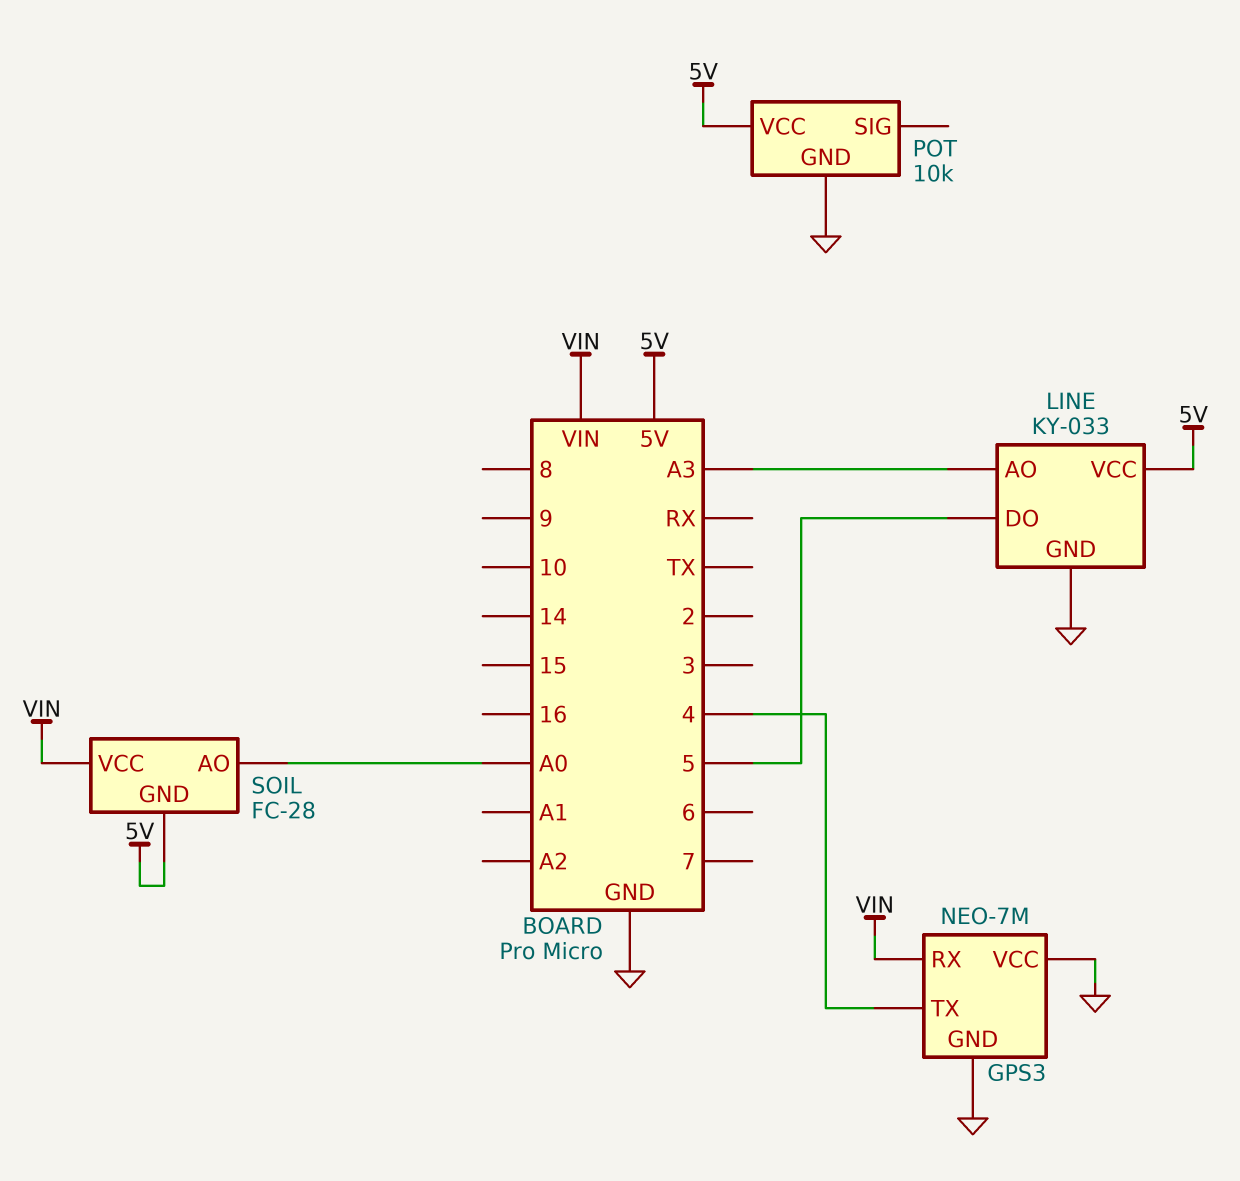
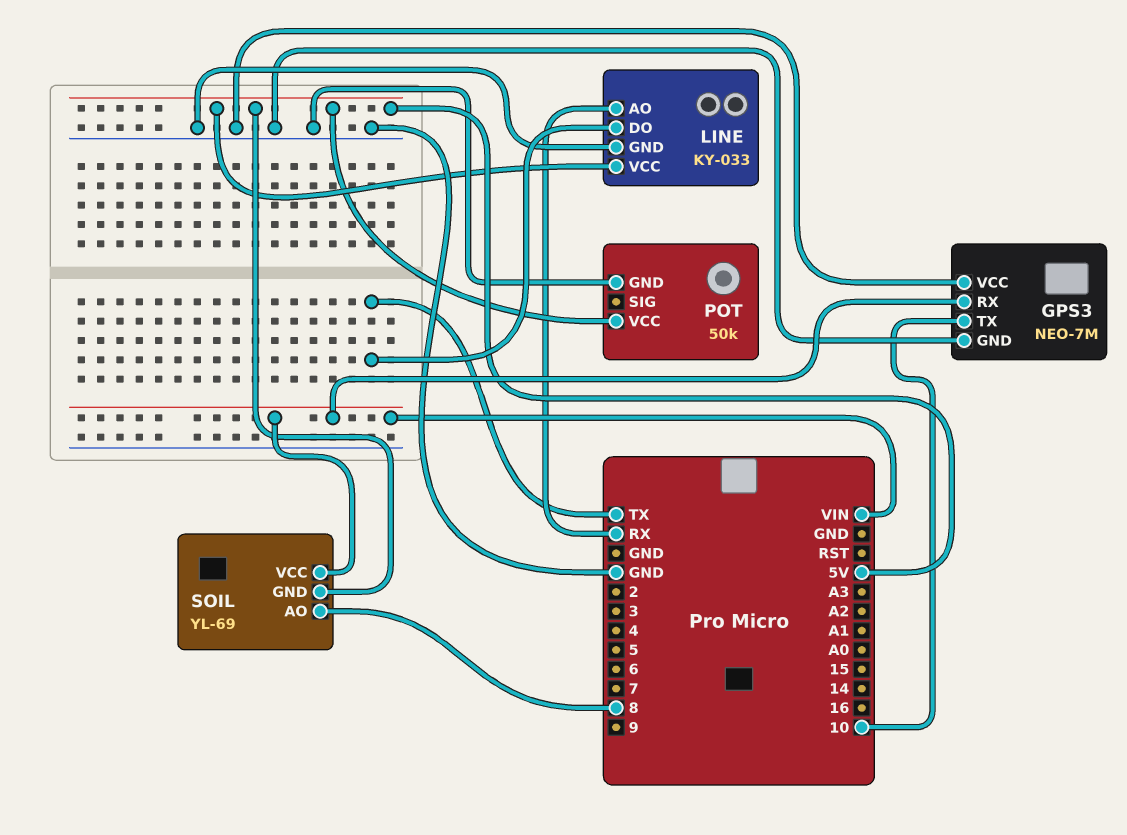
GPS3 pin TX: 4 -> 10
LINE pin AO: A3 -> RX
LINE pin DO: 5 -> TX
POT: 10k -> 50k
SOIL: FC-28 -> YL-69
SOIL pin AO: A0 -> 8

